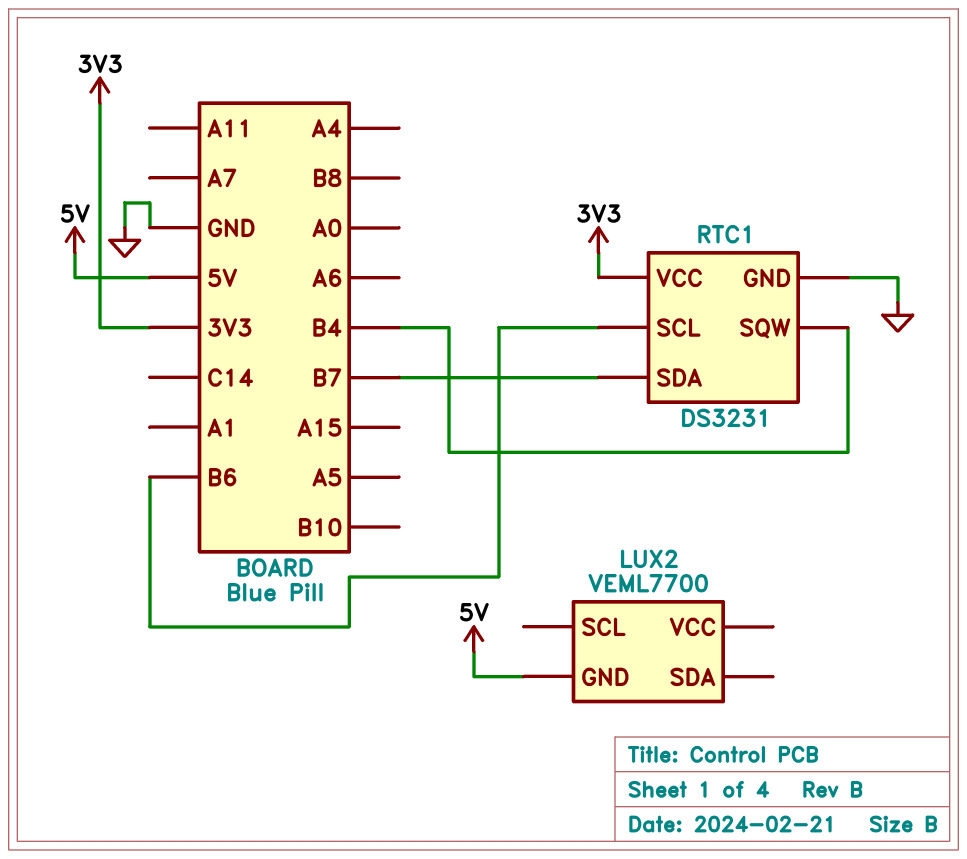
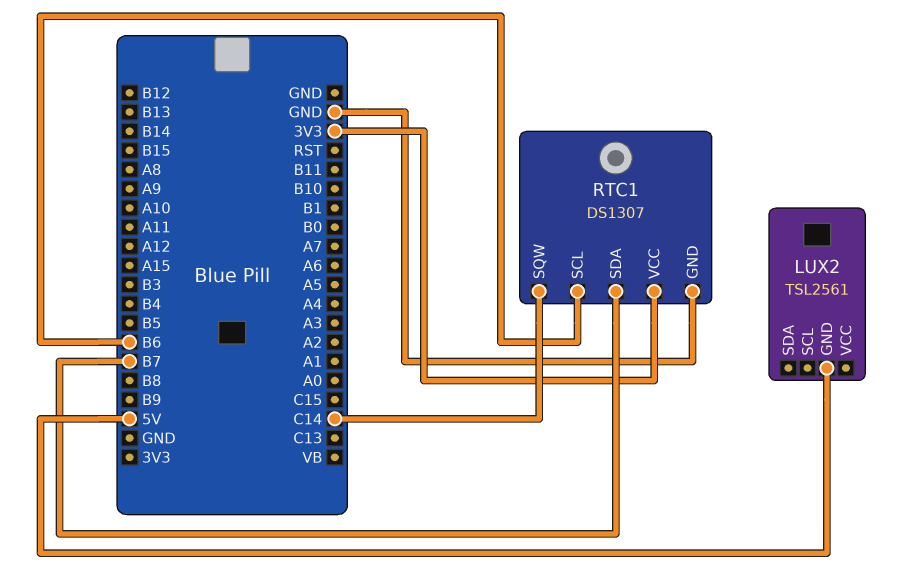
LUX2: VEML7700 -> TSL2561
RTC1: DS3231 -> DS1307
RTC1 pin SQW: B4 -> C14

